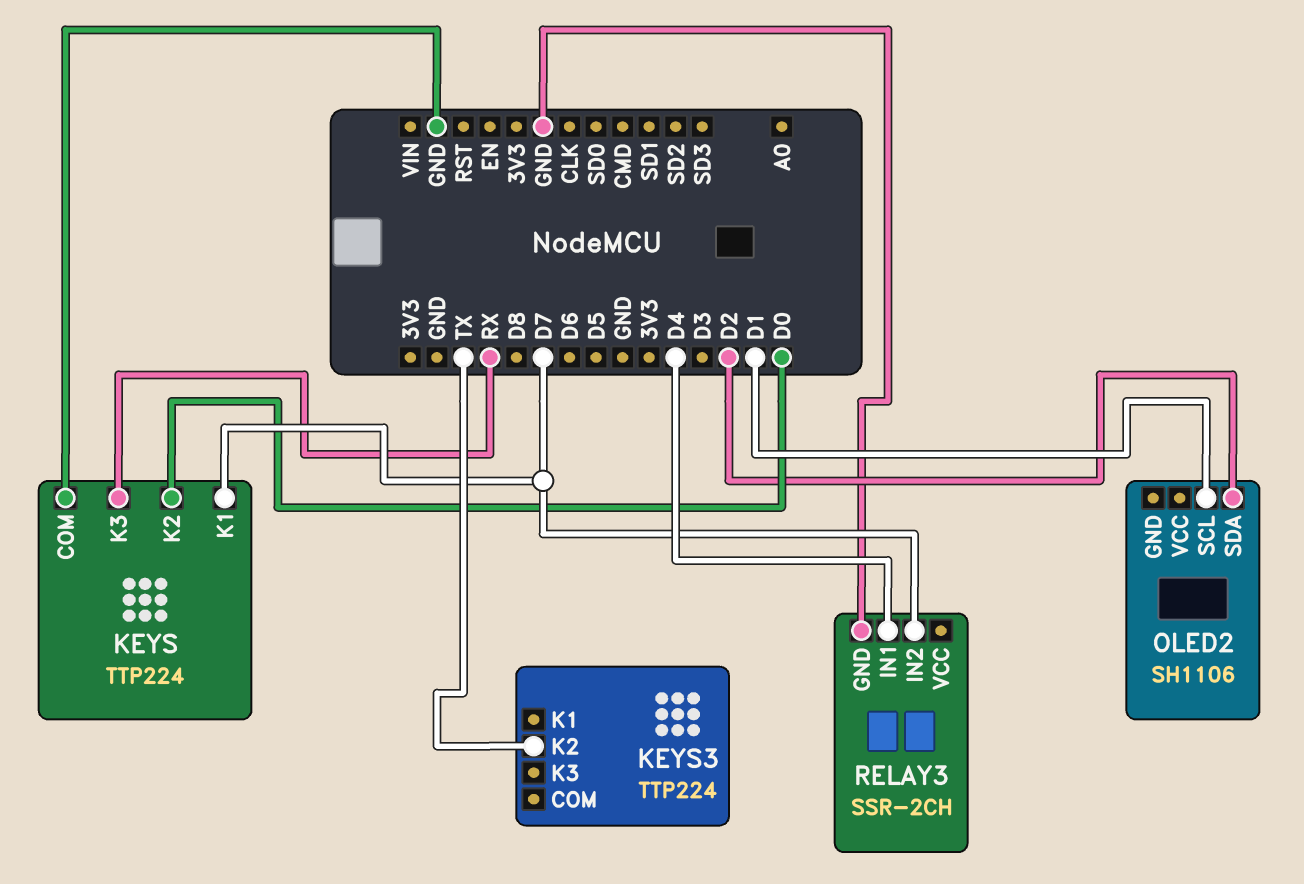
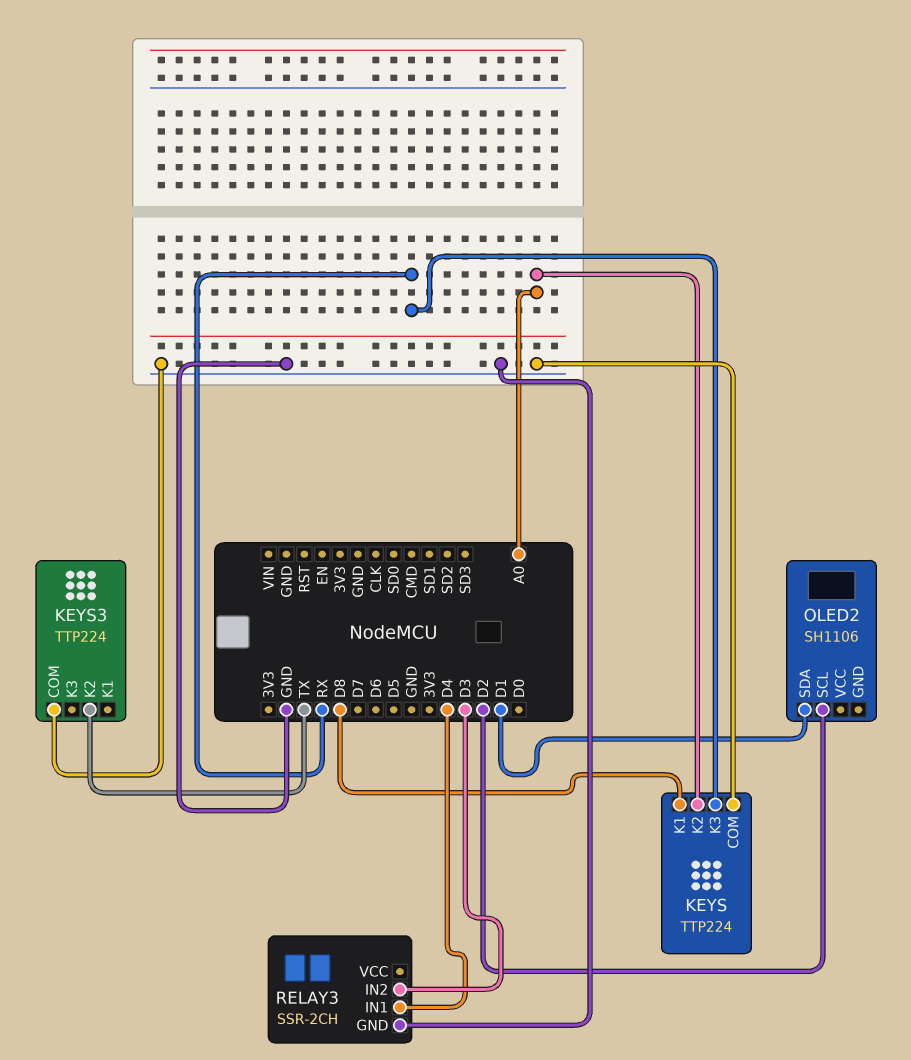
KEYS pin K1: D7 -> D8
KEYS pin K2: D0 -> A0
KEYS3 pin COM: none -> GND
OLED2 pin SCL: D1 -> D2
OLED2 pin SDA: D2 -> D1
RELAY3 pin IN2: D7 -> D3

